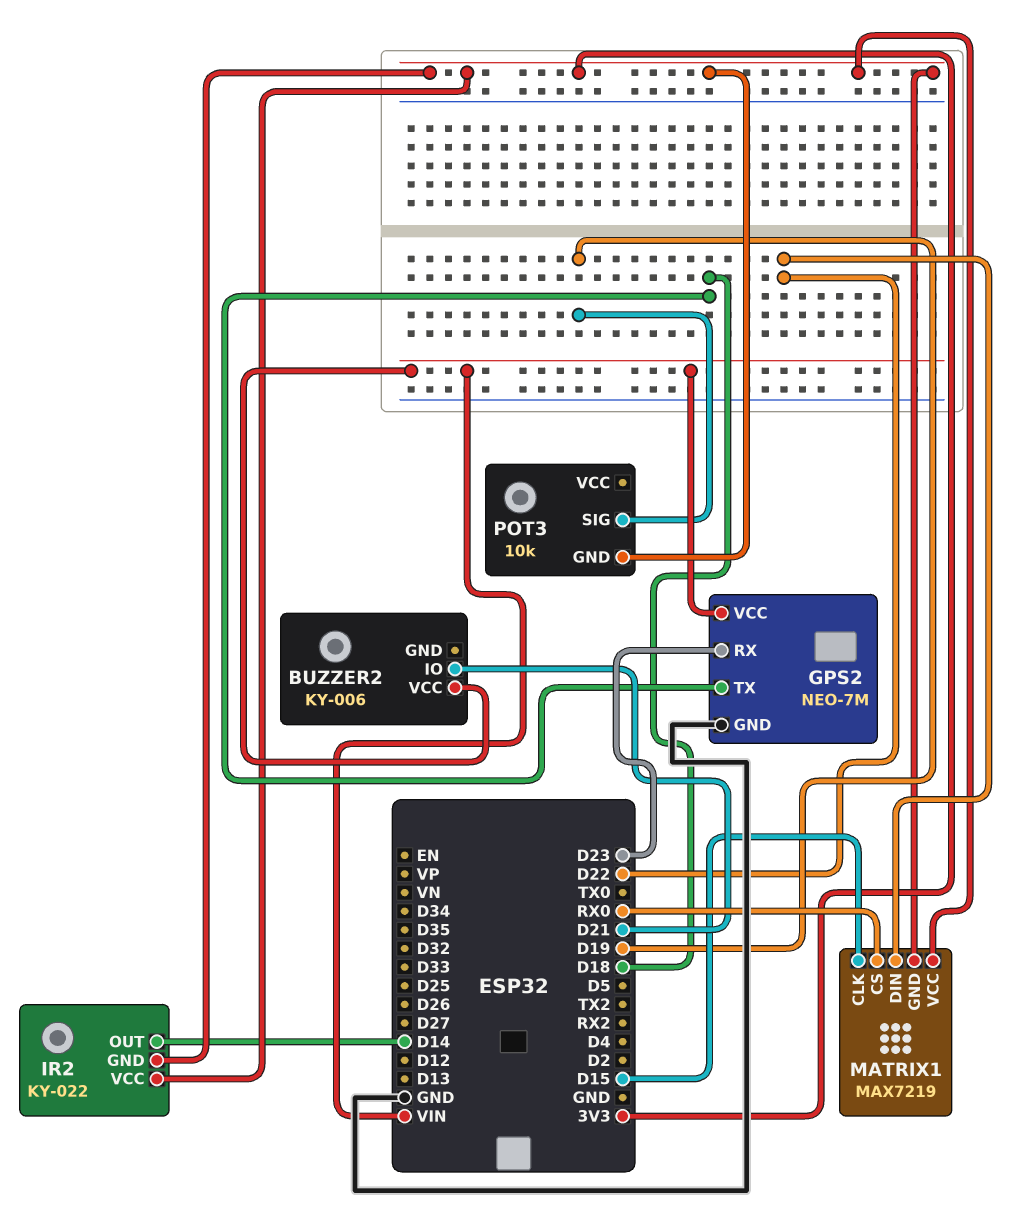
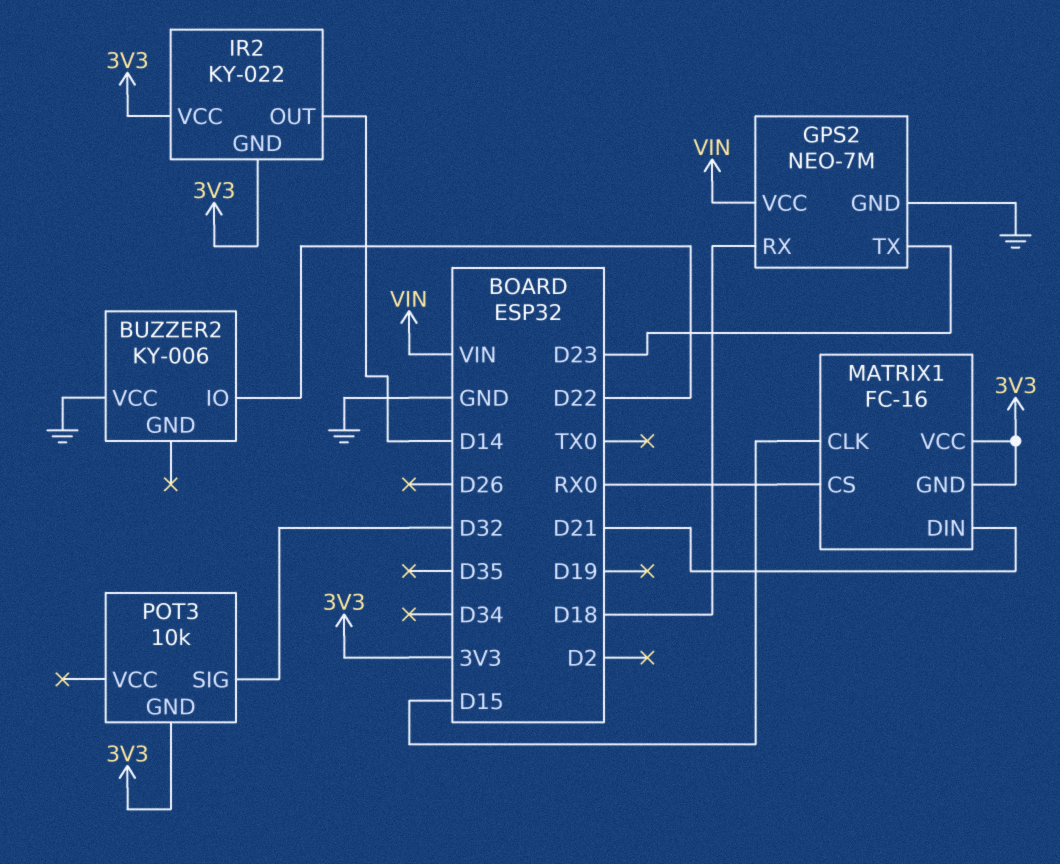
BUZZER2 pin IO: D21 -> D22
BUZZER2 pin VCC: VIN -> GND
GPS2 pin RX: D23 -> D18
GPS2 pin TX: D18 -> D23
MATRIX1: MAX7219 -> FC-16
MATRIX1 pin DIN: D22 -> D21
POT3 pin SIG: D19 -> D32

